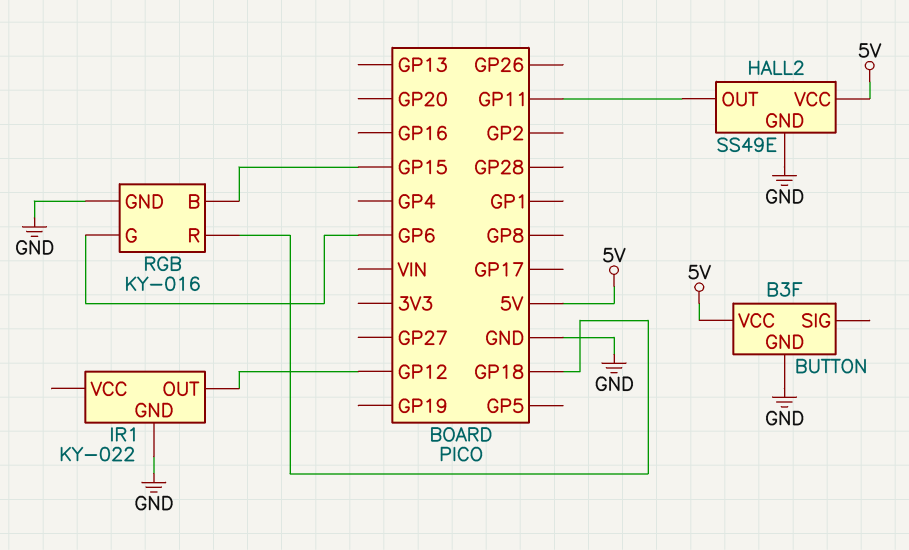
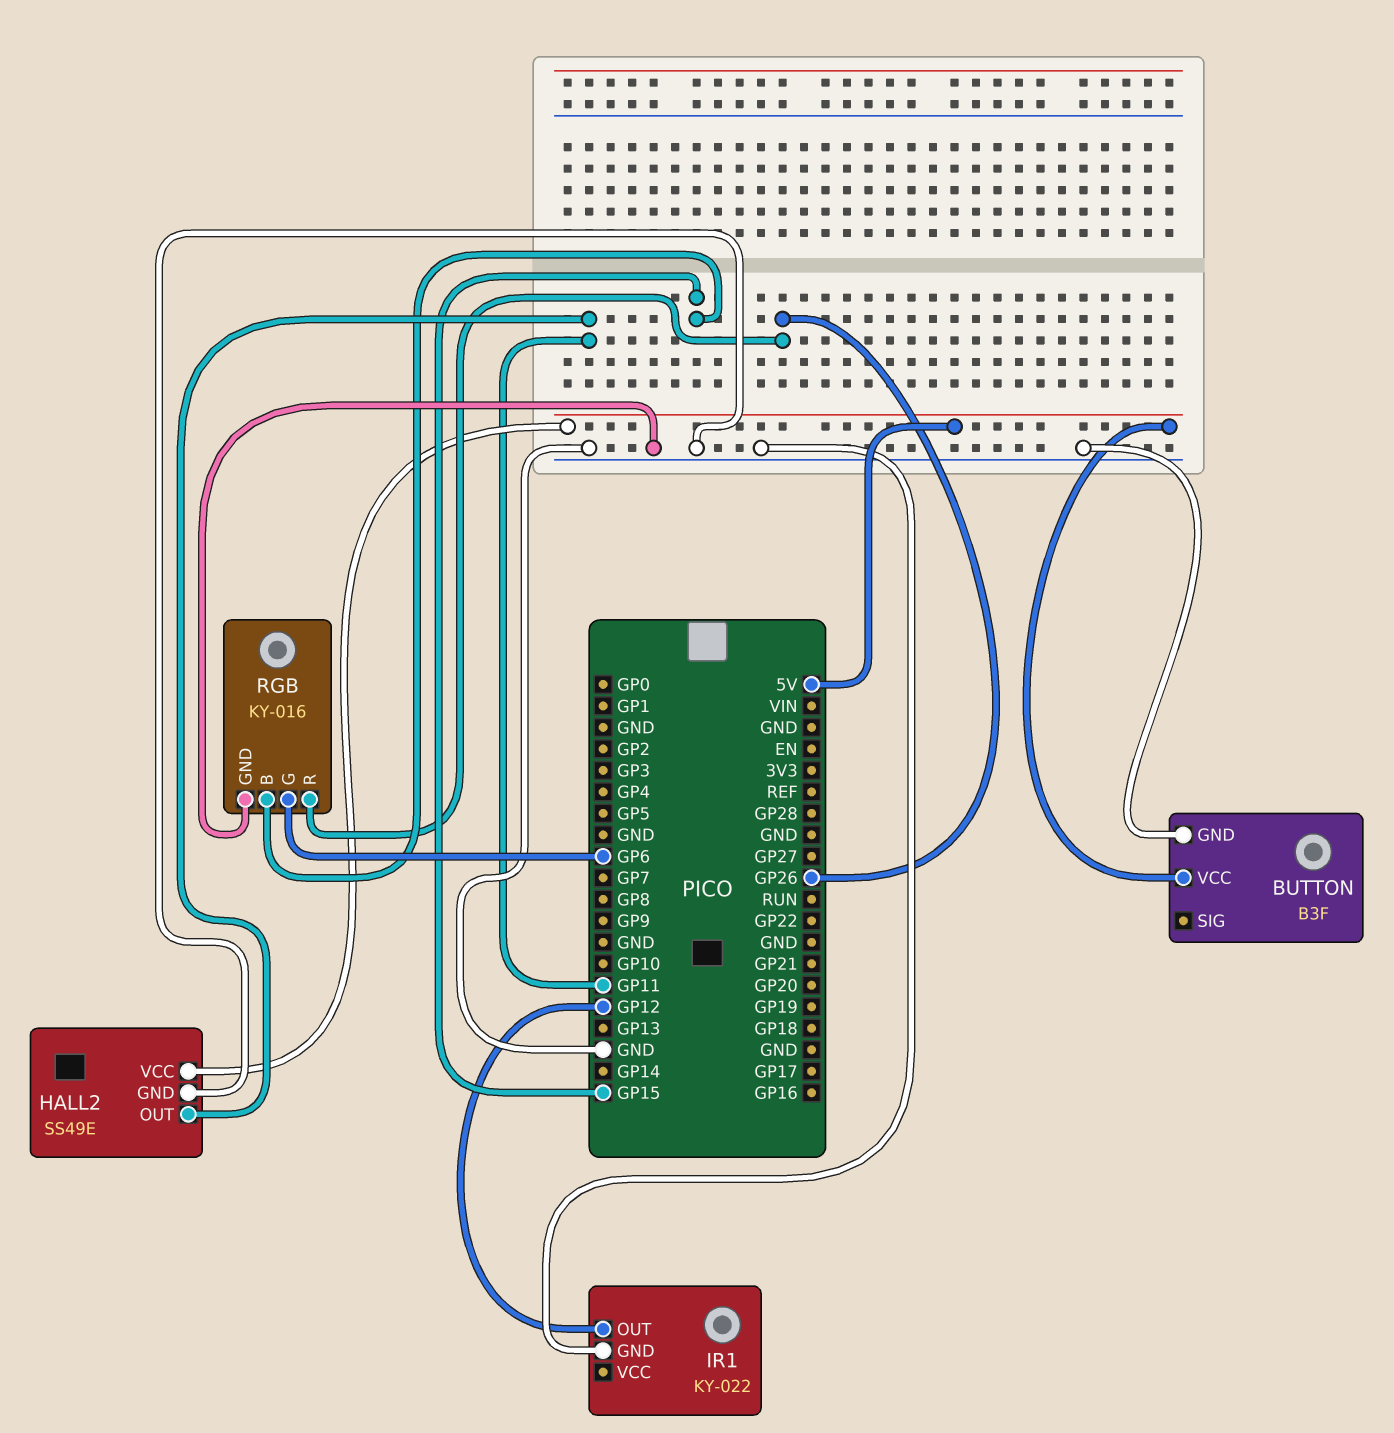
RGB pin R: GP18 -> GP26

